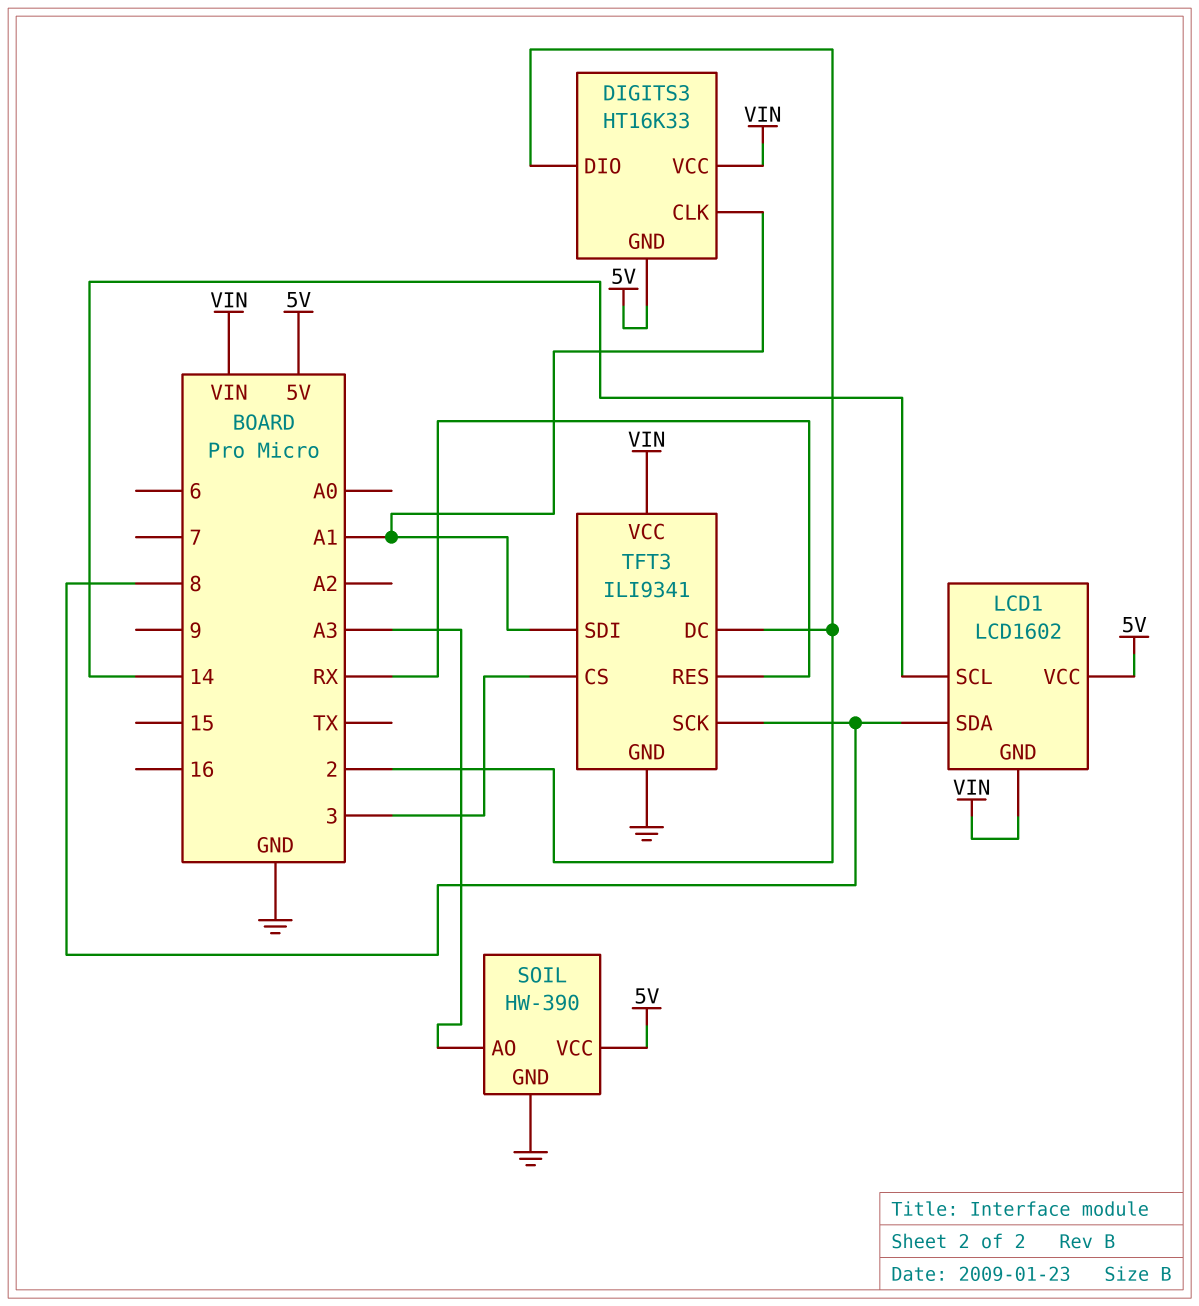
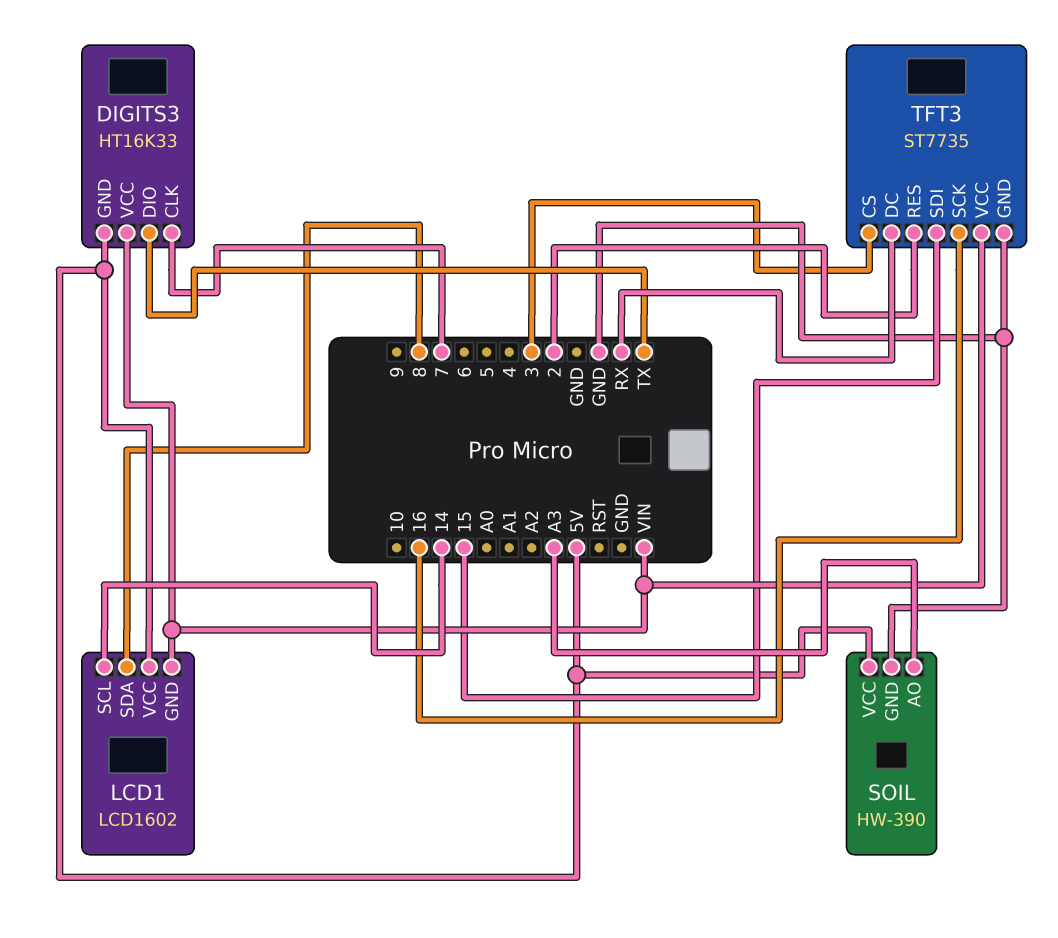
DIGITS3 pin CLK: A1 -> 7
DIGITS3 pin DIO: 2 -> TX
TFT3: ILI9341 -> ST7735
TFT3 pin DC: 2 -> RX
TFT3 pin RES: RX -> 2
TFT3 pin SCK: 8 -> 16
TFT3 pin SDI: A1 -> 15

